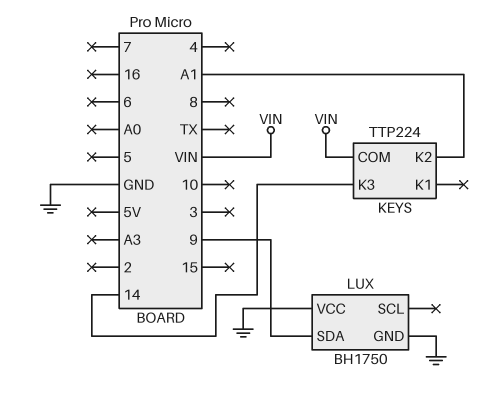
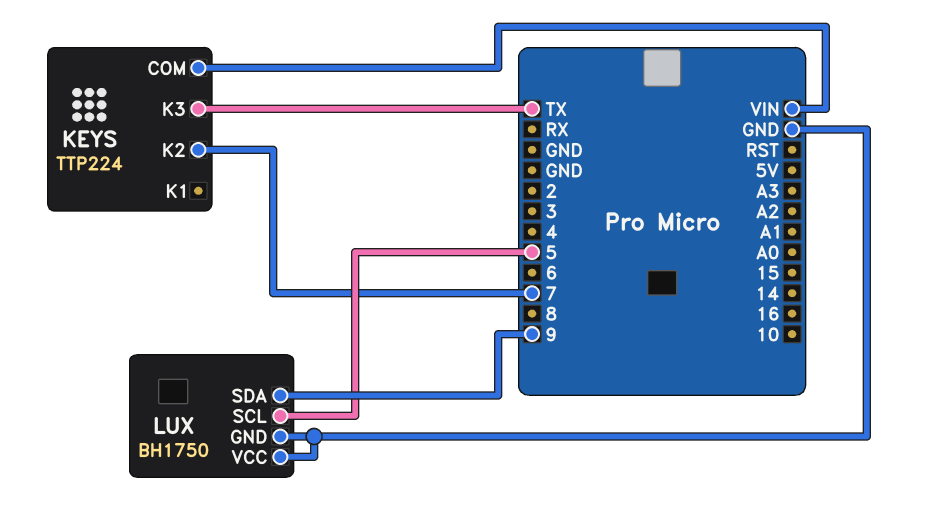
KEYS pin K2: A1 -> 7
KEYS pin K3: 14 -> TX
LUX pin SCL: none -> 5

